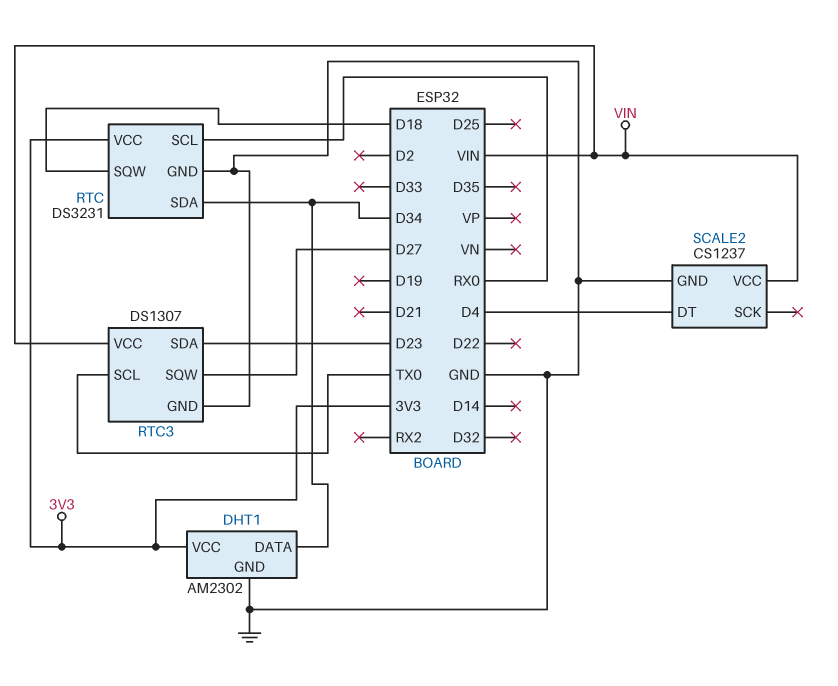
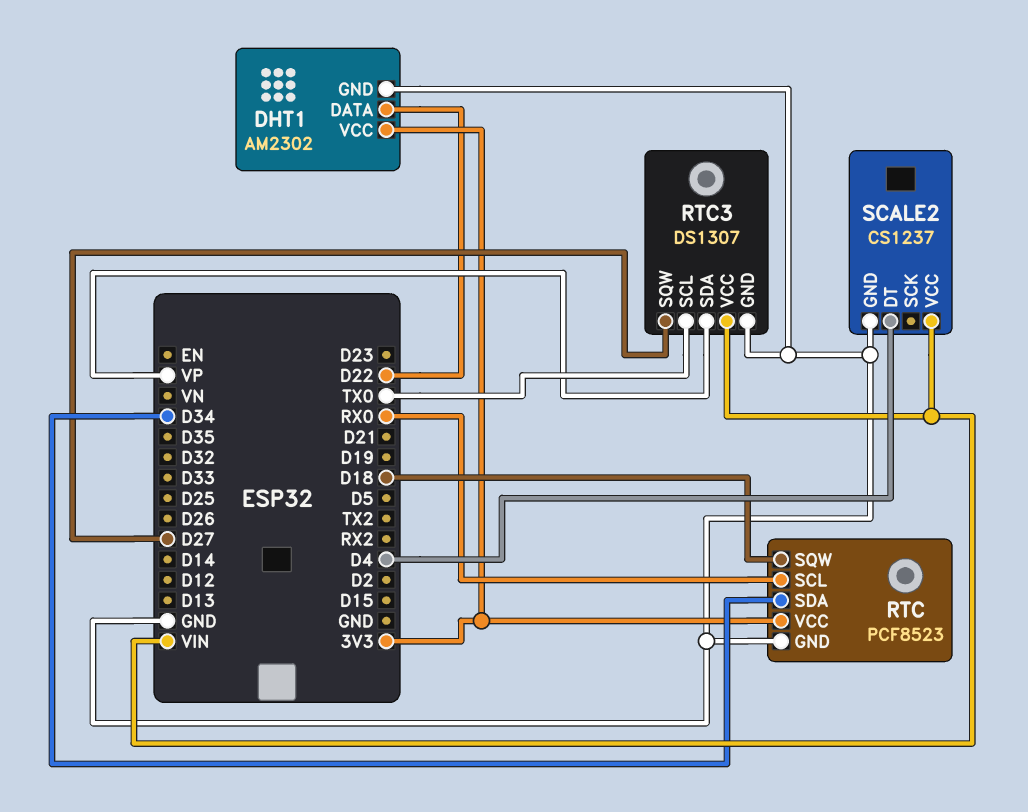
DHT1 pin DATA: D34 -> D22
RTC: DS3231 -> PCF8523
RTC3 pin SDA: D23 -> VP

